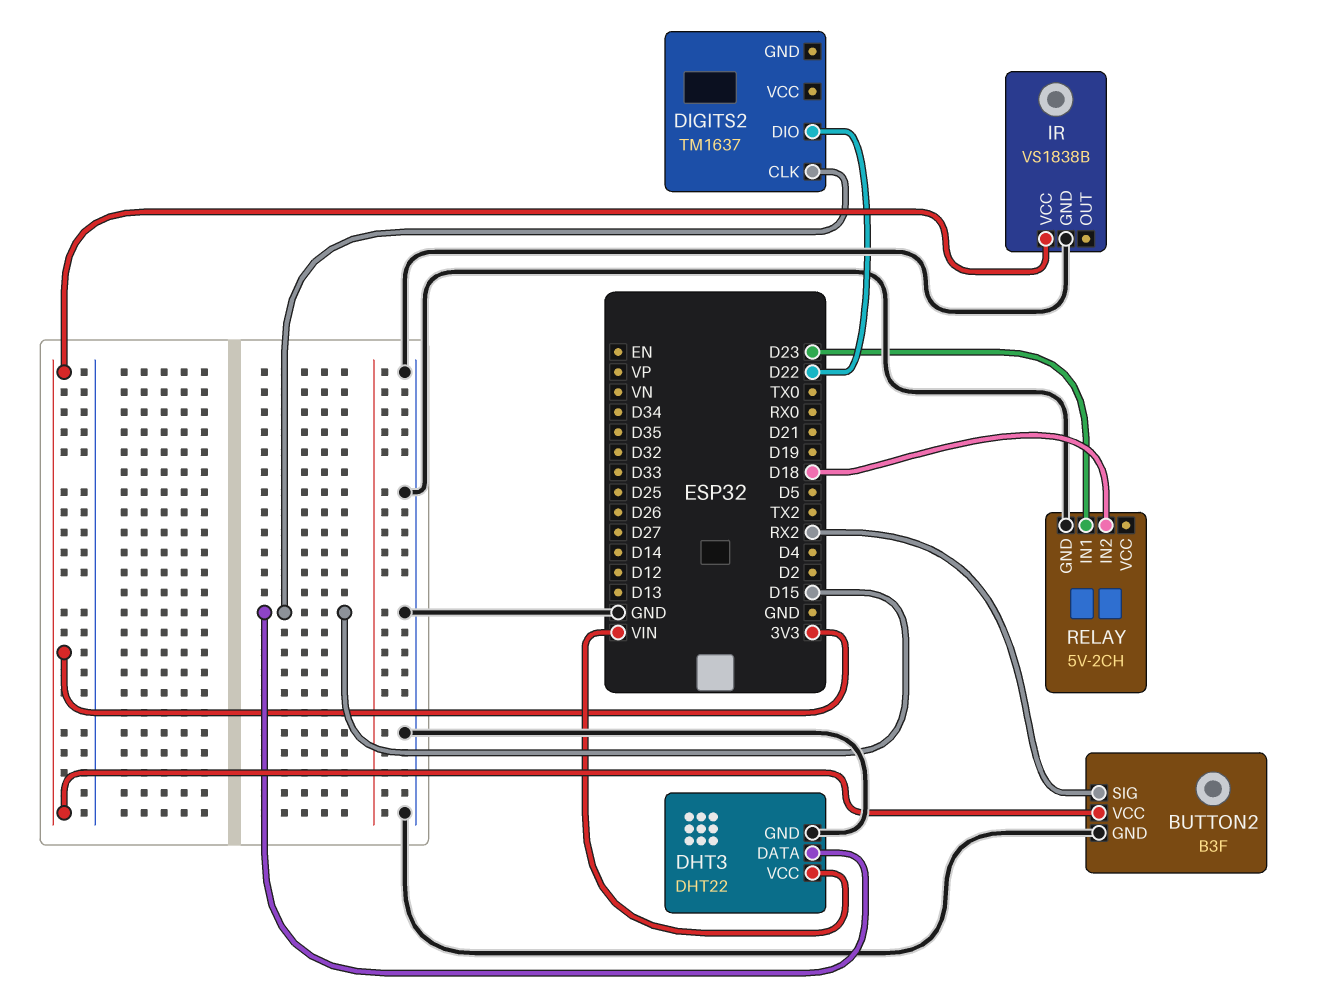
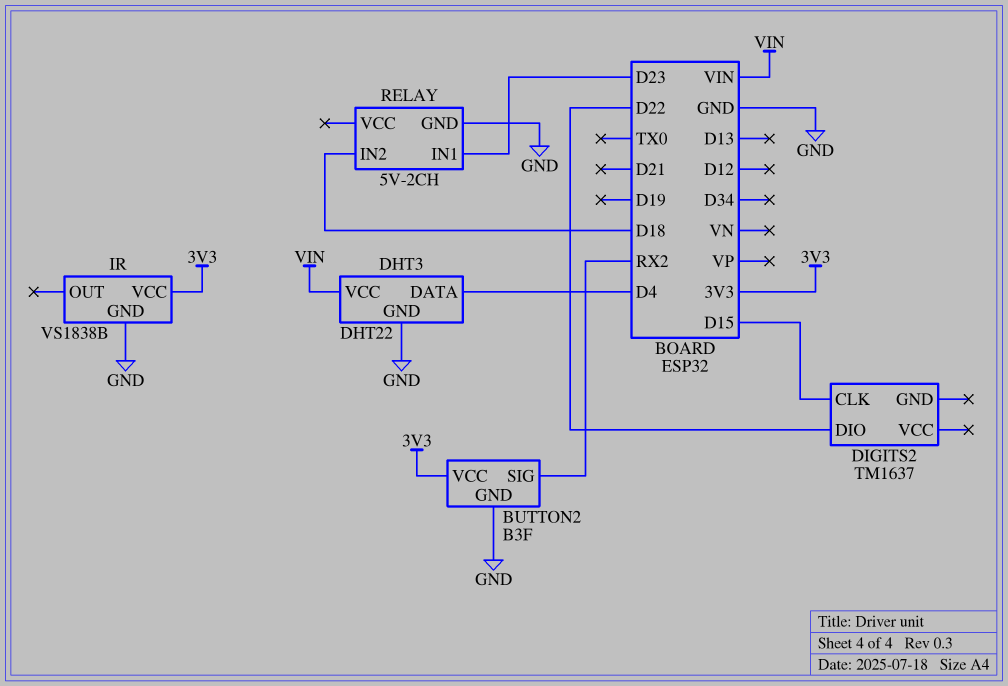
DHT3 pin DATA: D15 -> D4

